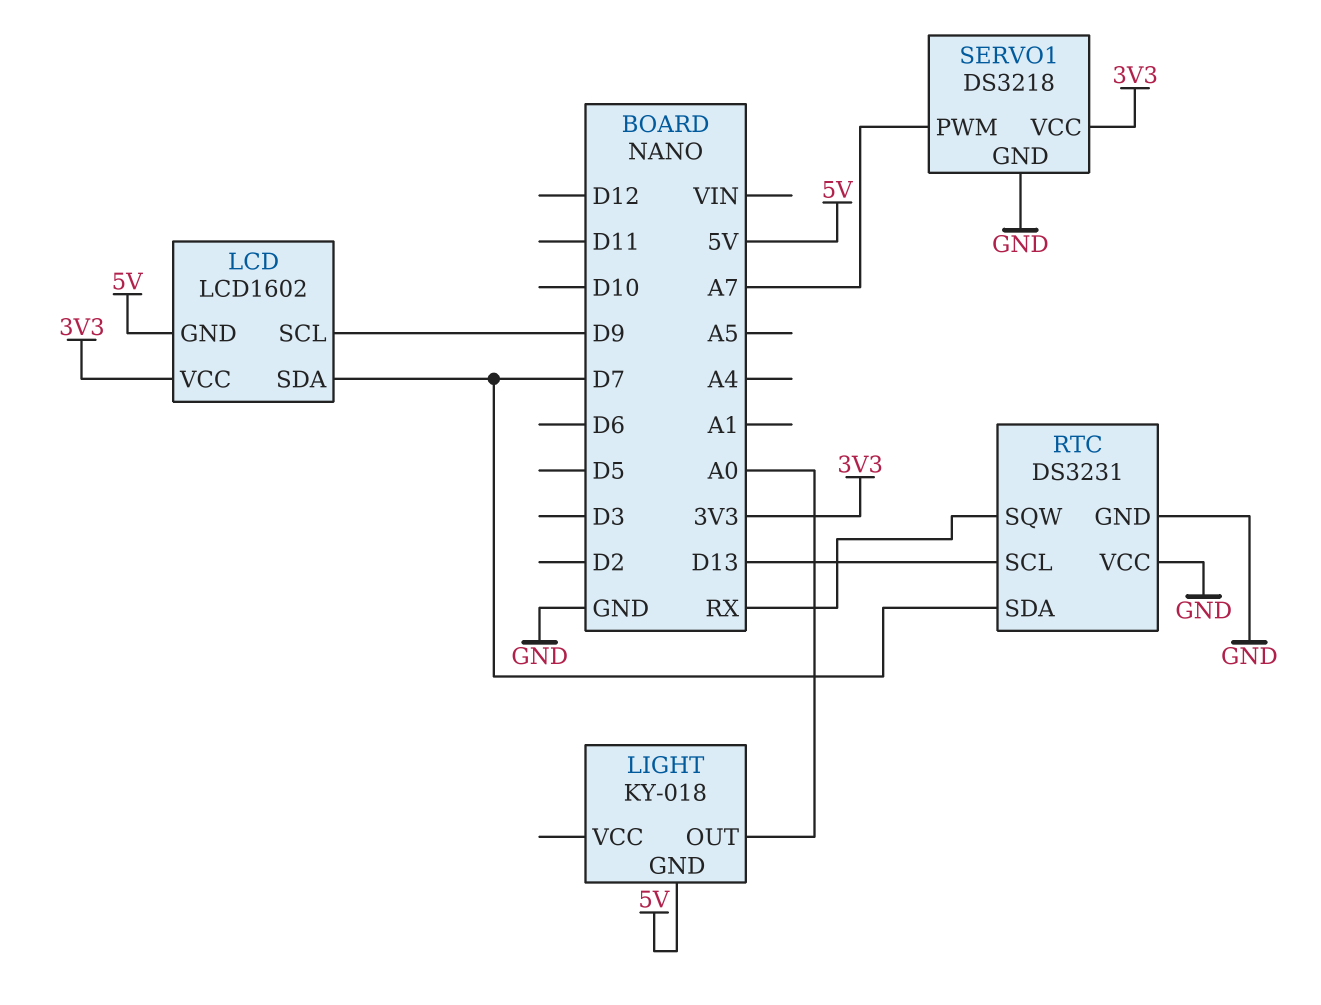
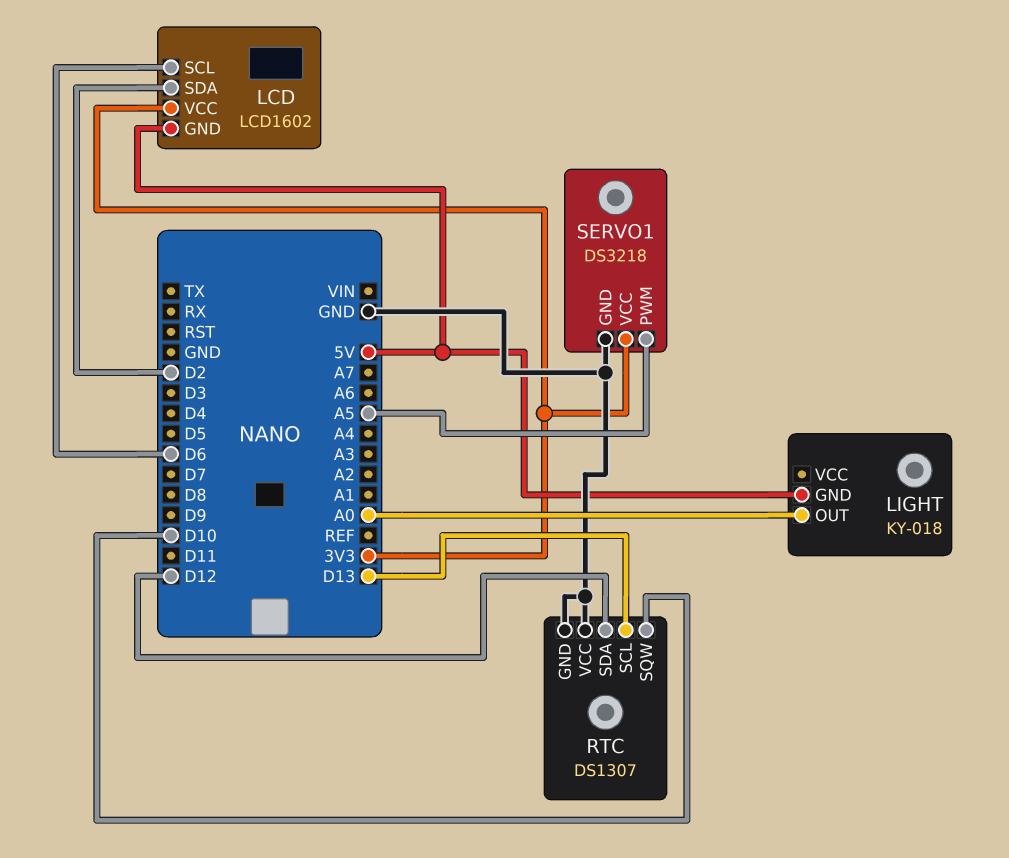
LCD pin SCL: D9 -> D6
LCD pin SDA: D7 -> D2
RTC: DS3231 -> DS1307
RTC pin SDA: D7 -> D12
RTC pin SQW: RX -> D10
SERVO1 pin PWM: A7 -> A5

